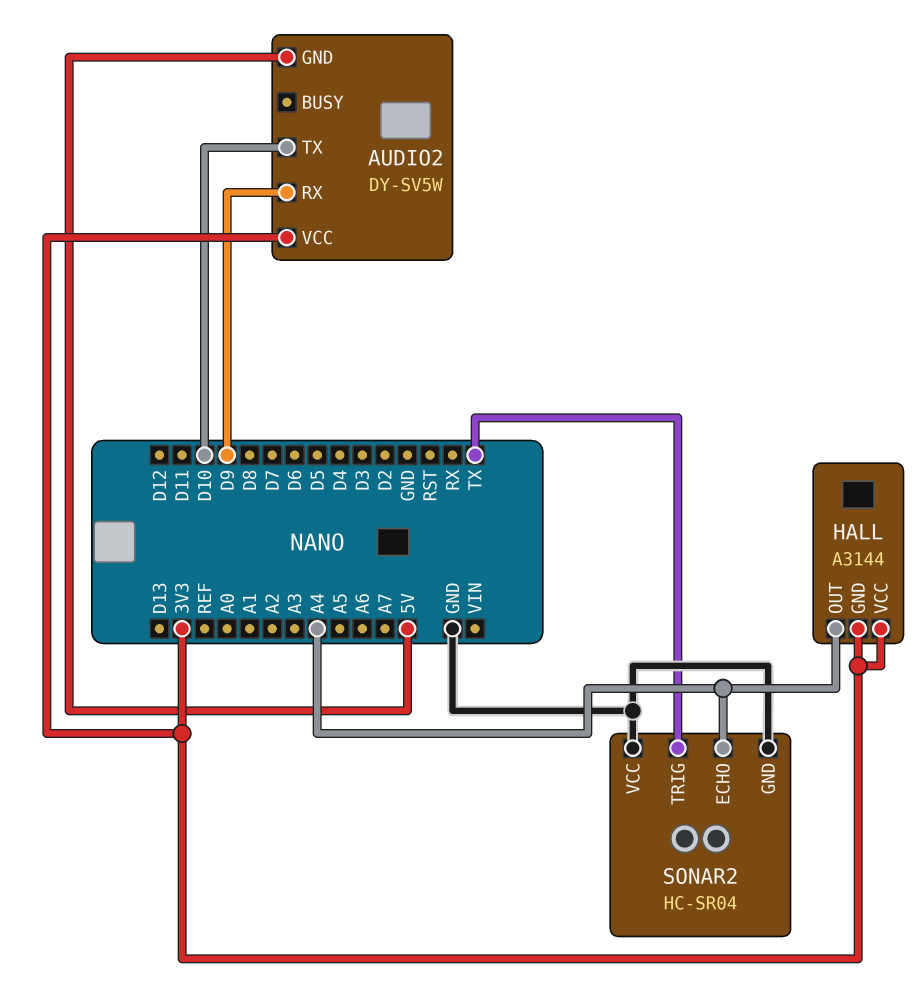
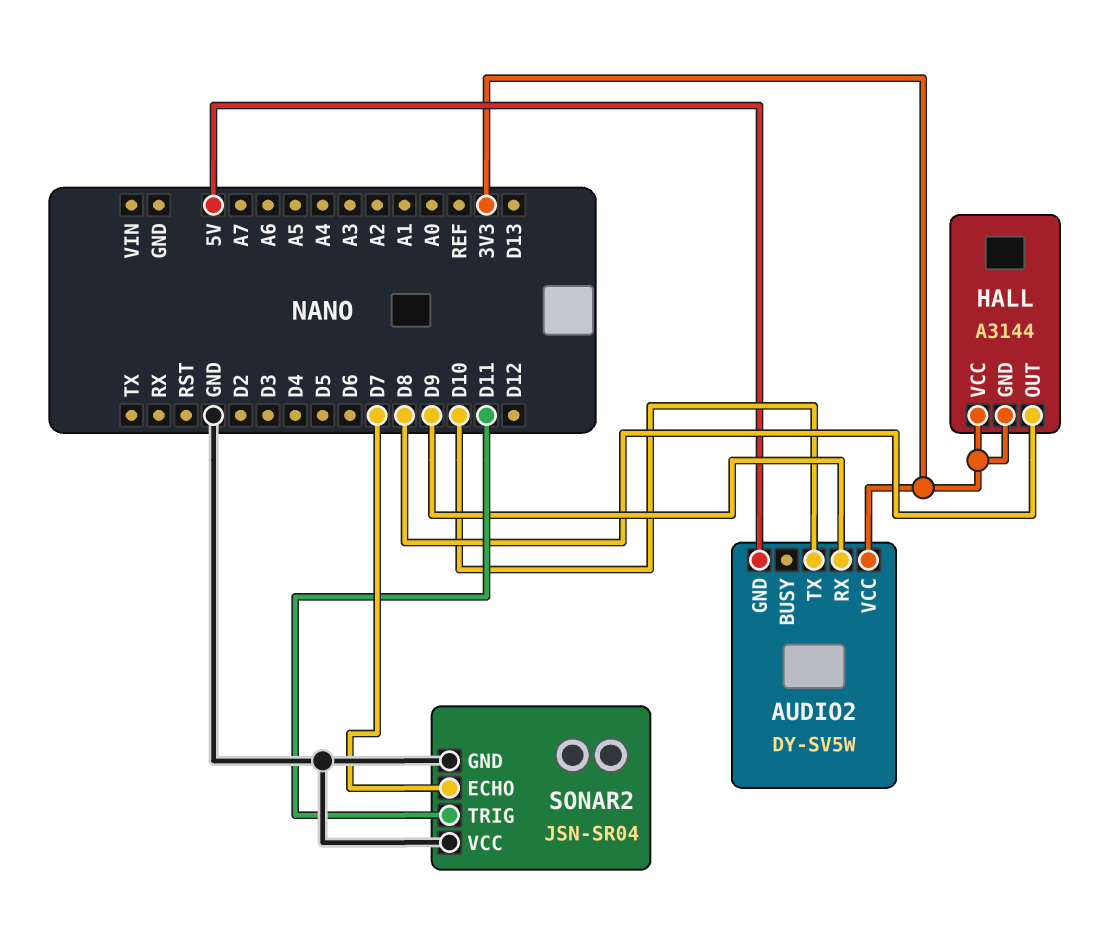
HALL pin OUT: A4 -> D8
SONAR2: HC-SR04 -> JSN-SR04
SONAR2 pin ECHO: A4 -> D7
SONAR2 pin TRIG: TX -> D11

